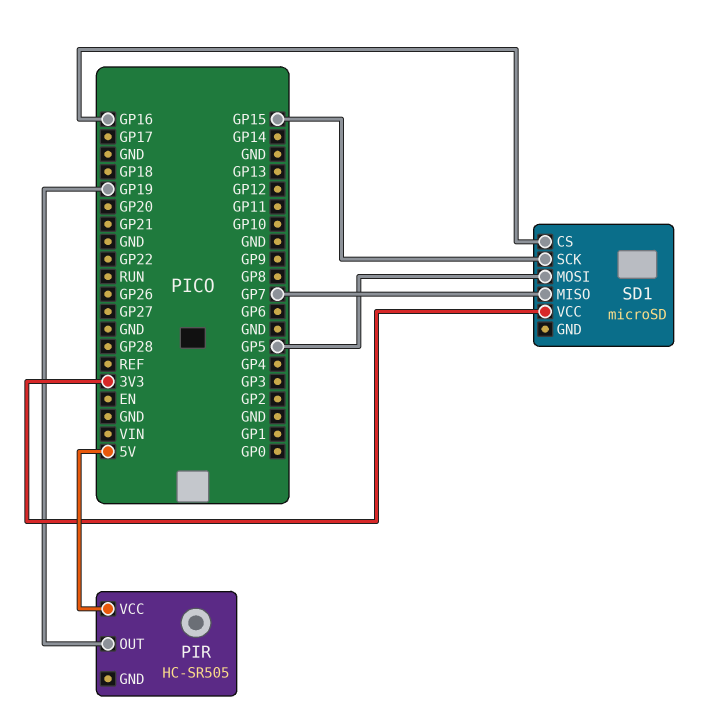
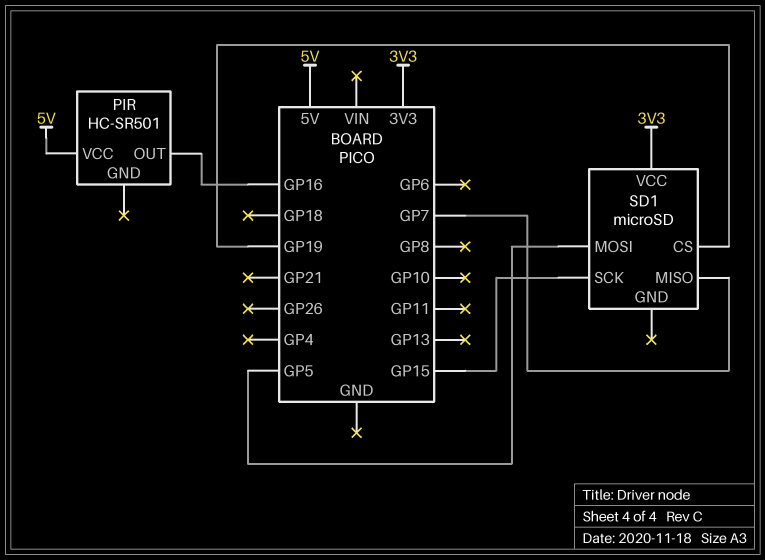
PIR: HC-SR505 -> HC-SR501
PIR pin OUT: GP19 -> GP16
SD1 pin CS: GP16 -> GP19

